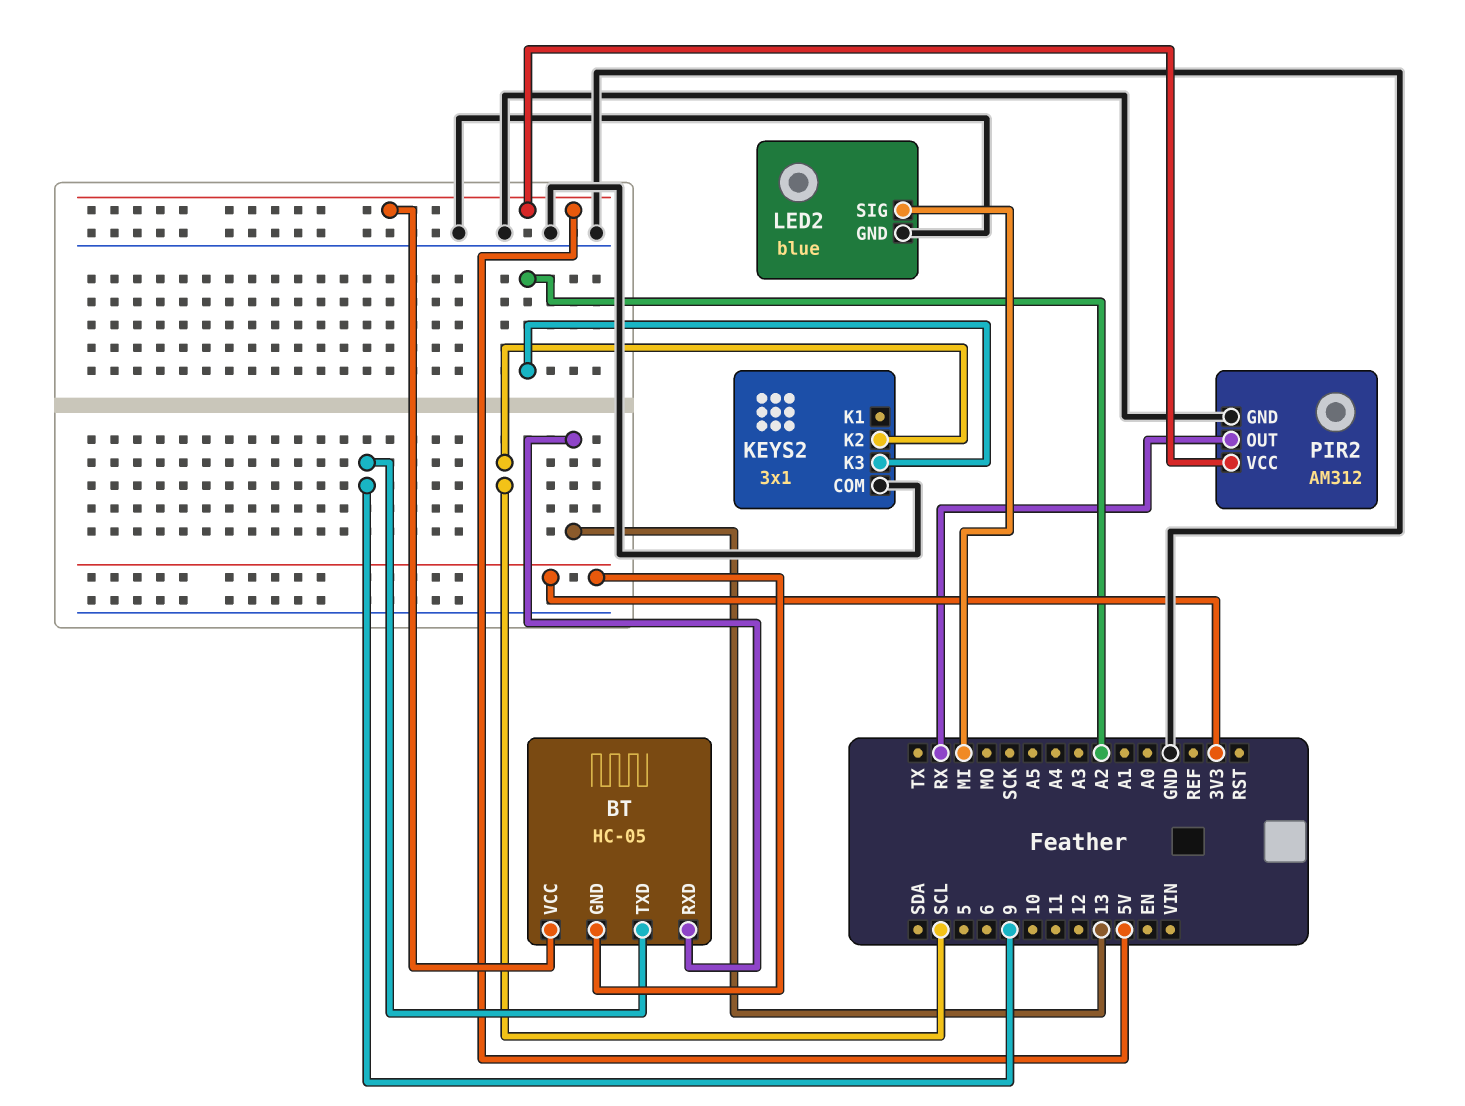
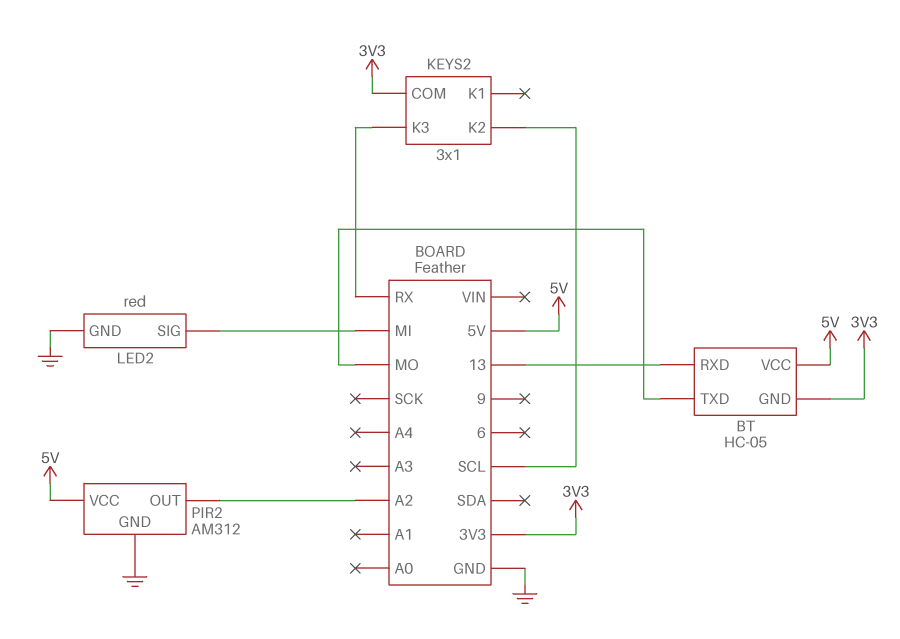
BT pin TXD: 9 -> MO
KEYS2 pin COM: GND -> 3V3
KEYS2 pin K3: A2 -> RX
LED2: blue -> red
PIR2 pin OUT: RX -> A2

